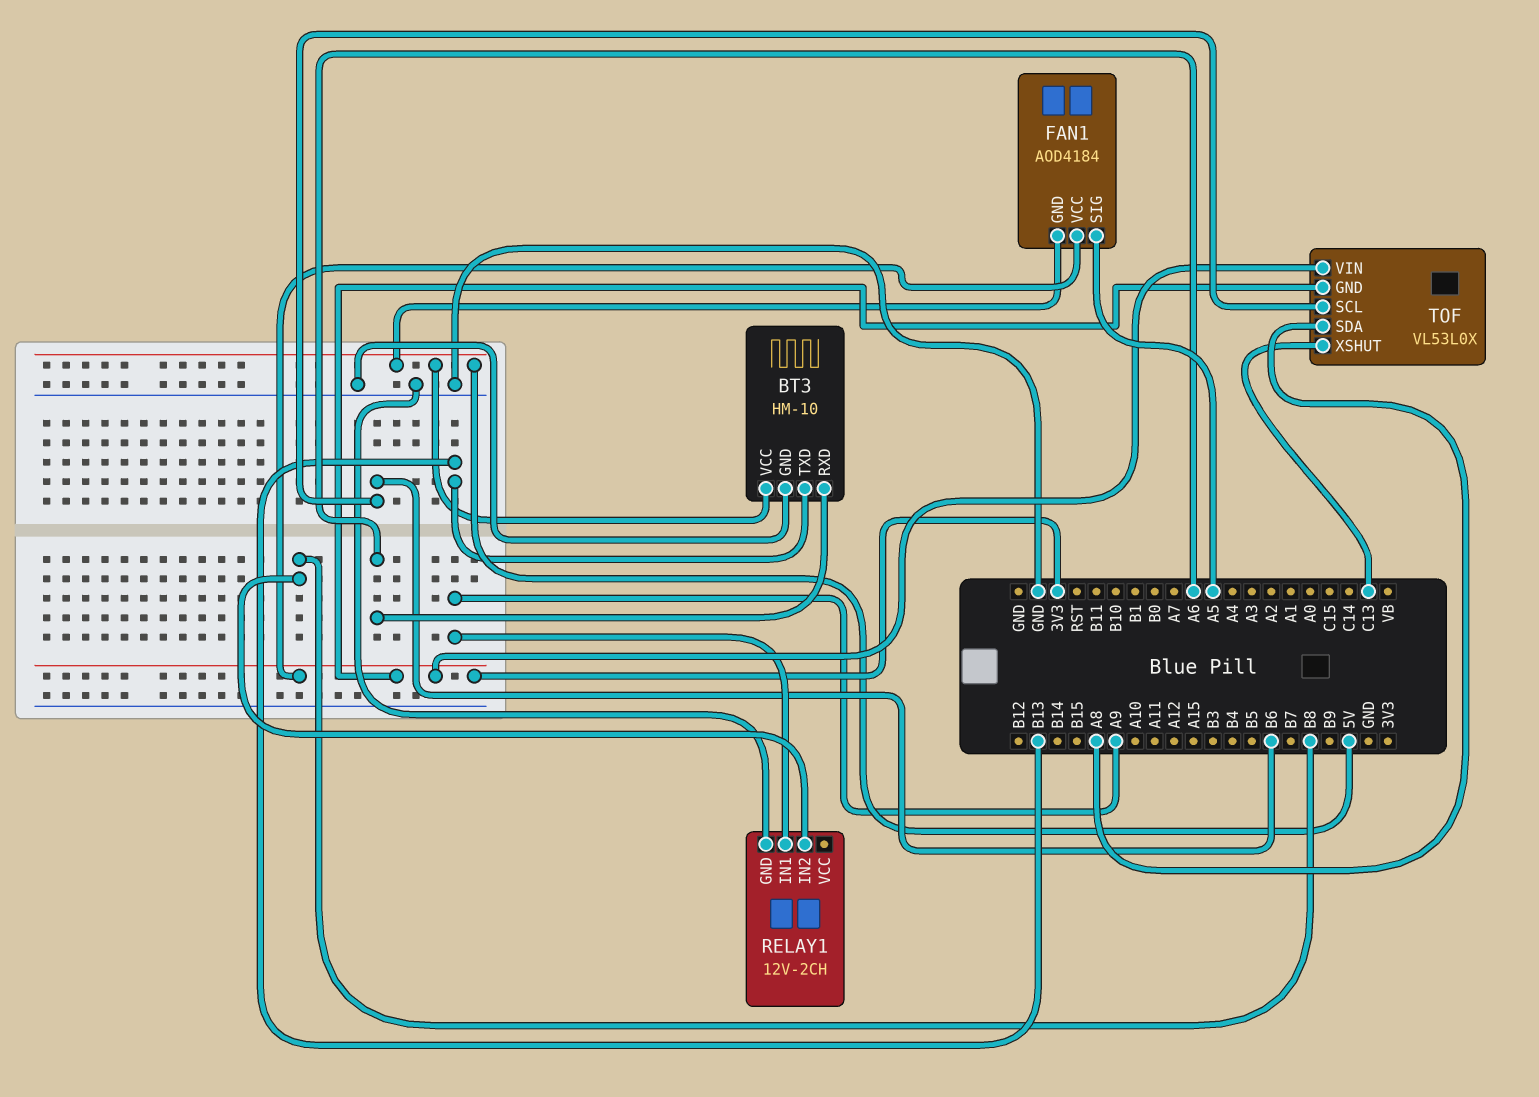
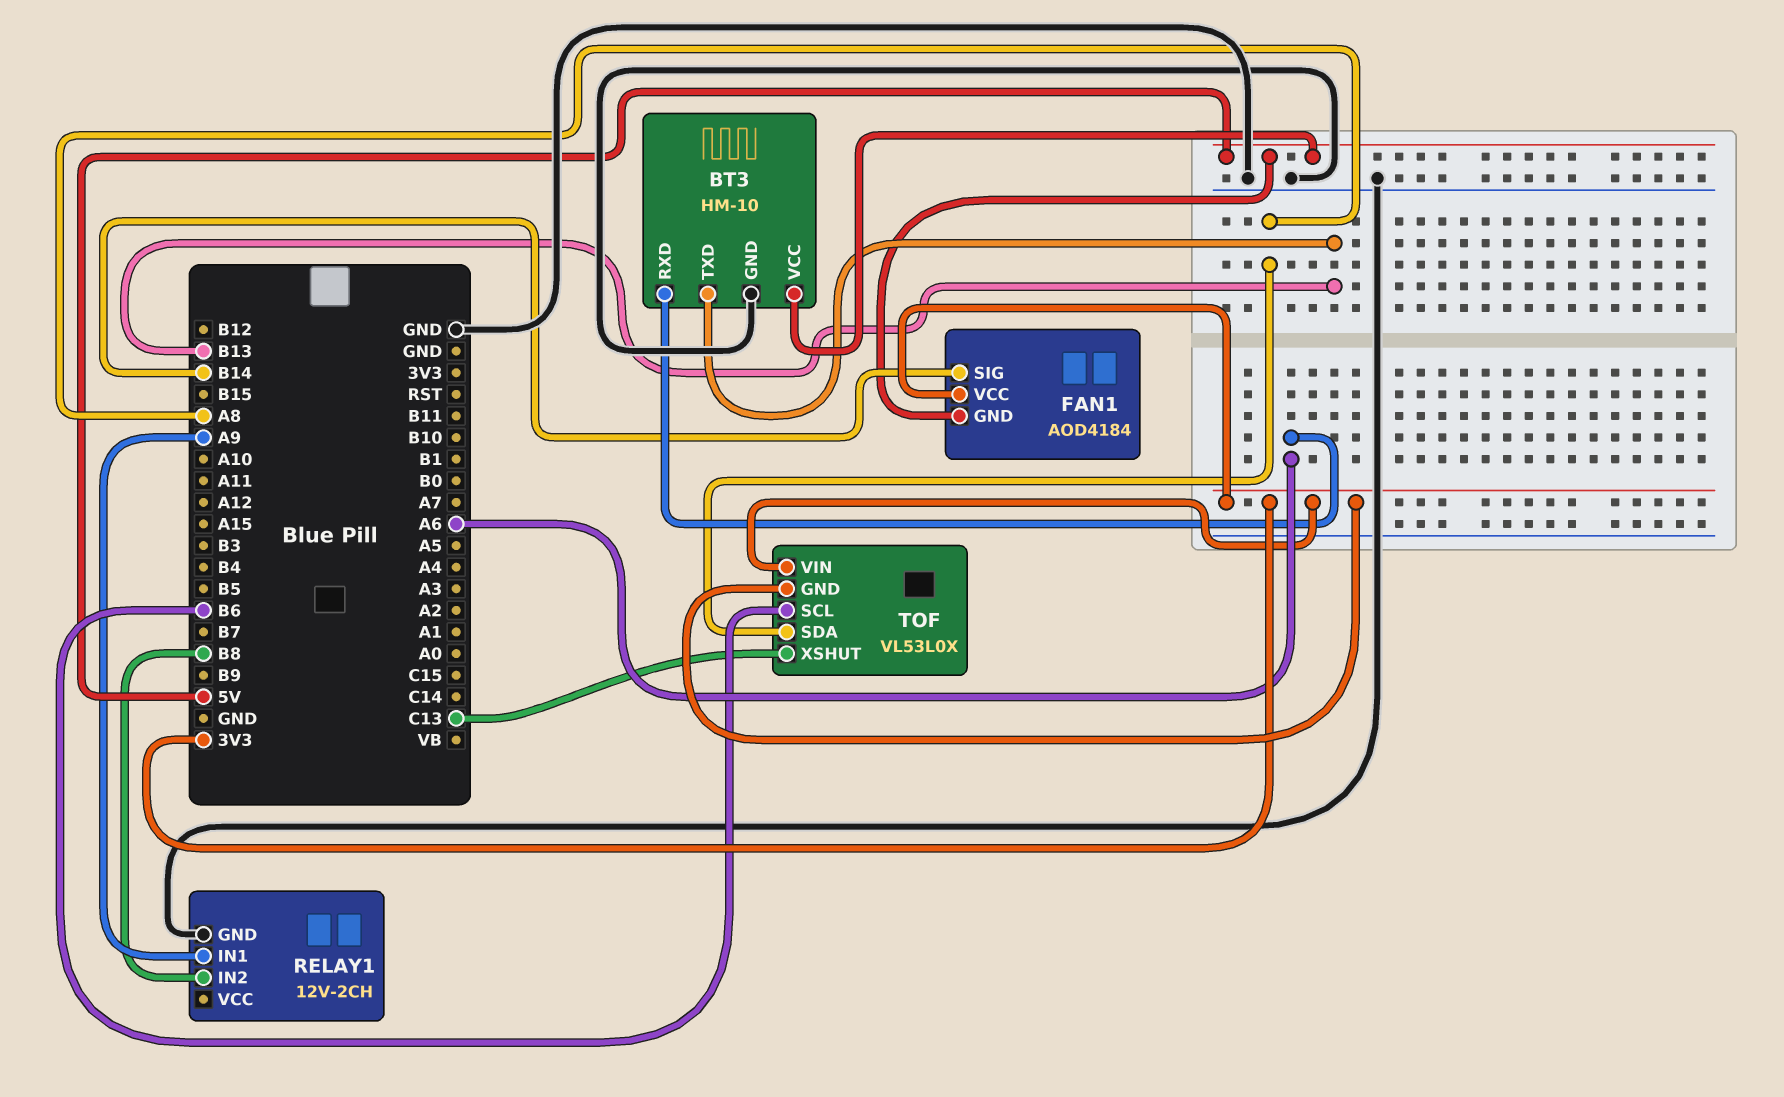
FAN1 pin SIG: A5 -> B14

